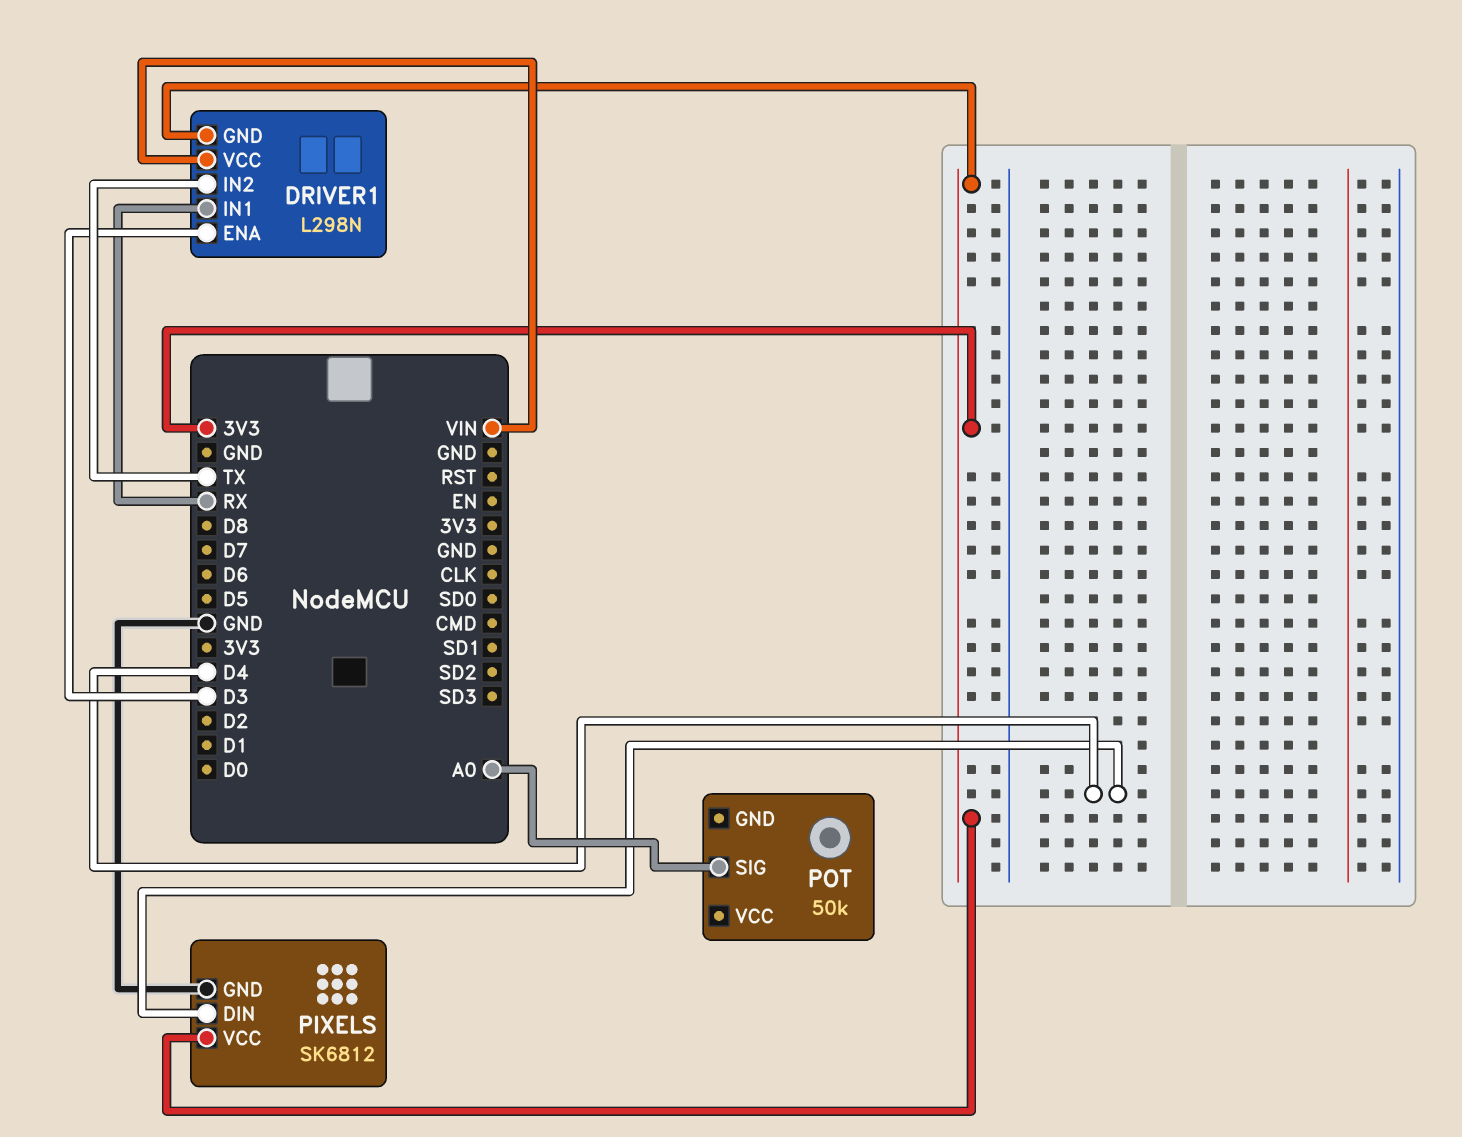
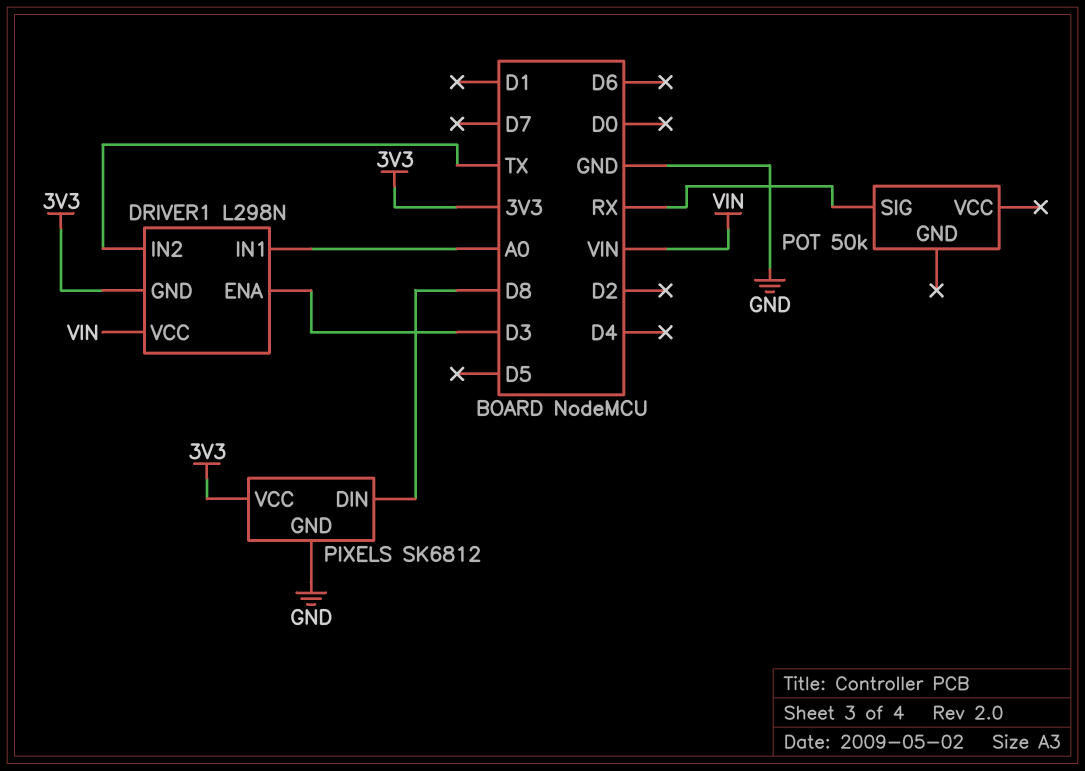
DRIVER1 pin IN1: RX -> A0
PIXELS pin DIN: D4 -> D8
POT pin SIG: A0 -> RX

